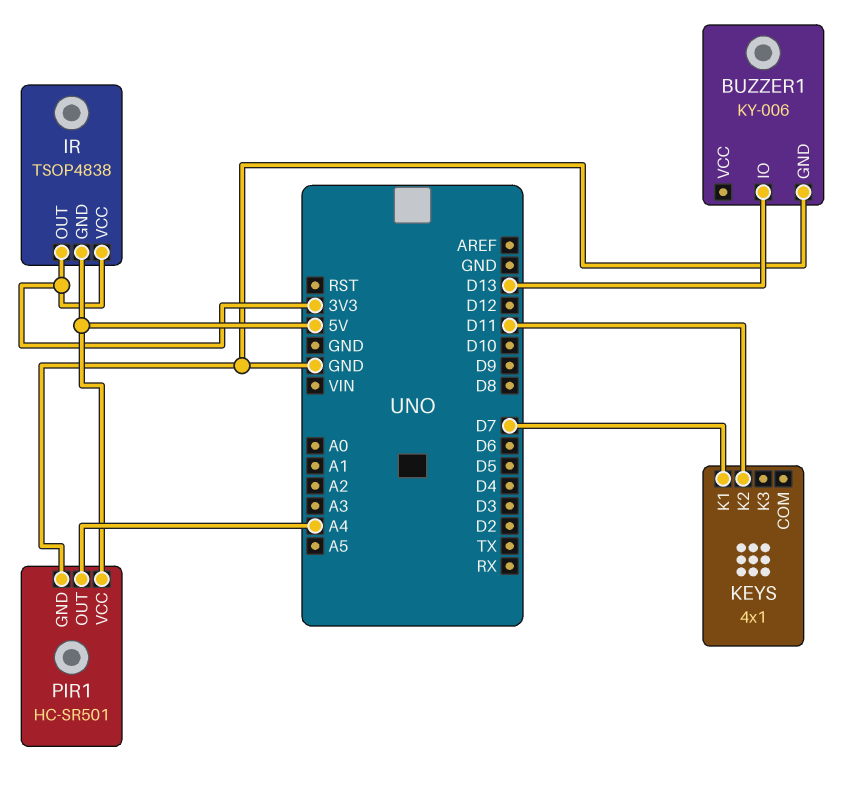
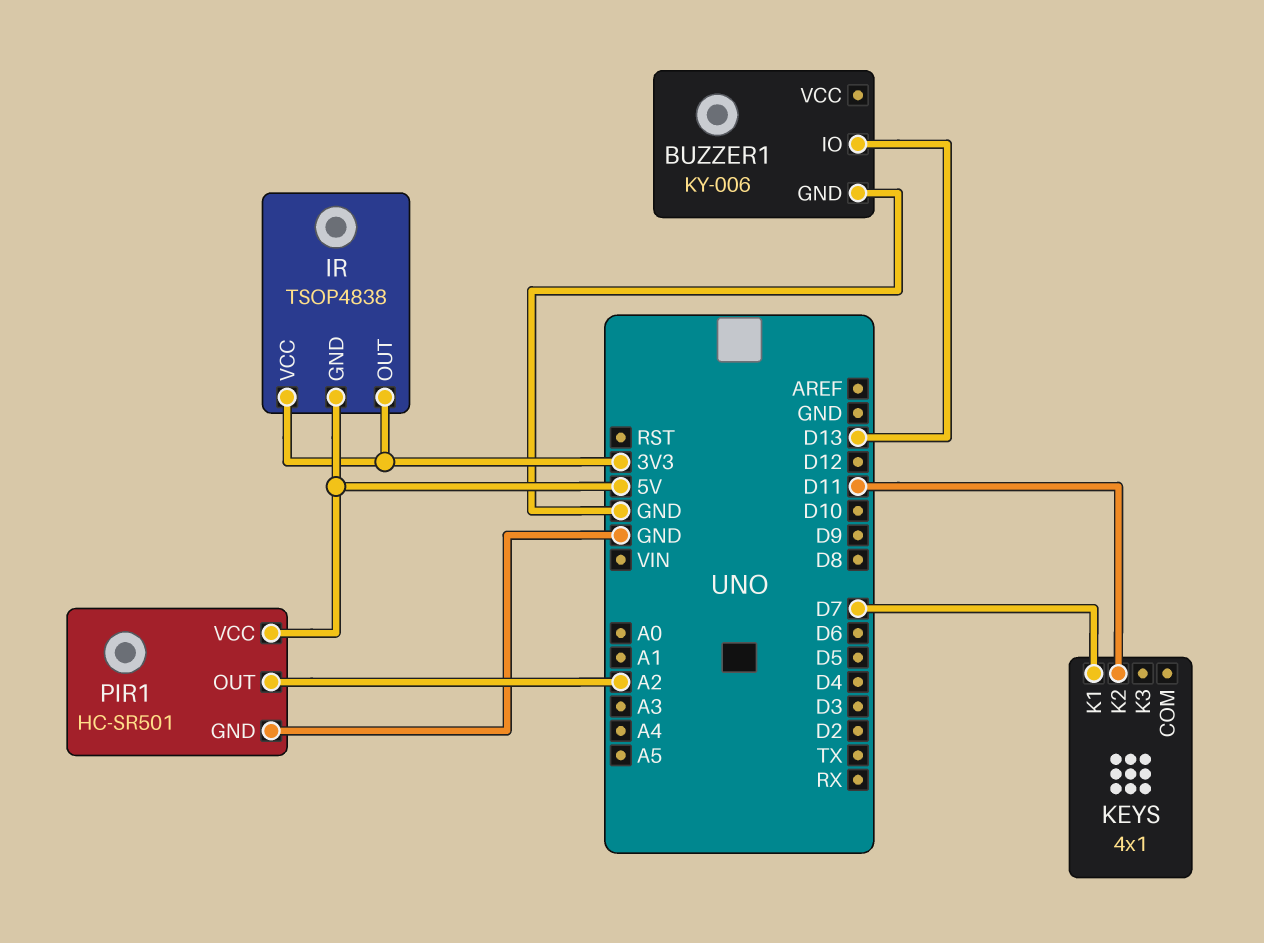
PIR1 pin OUT: A4 -> A2

